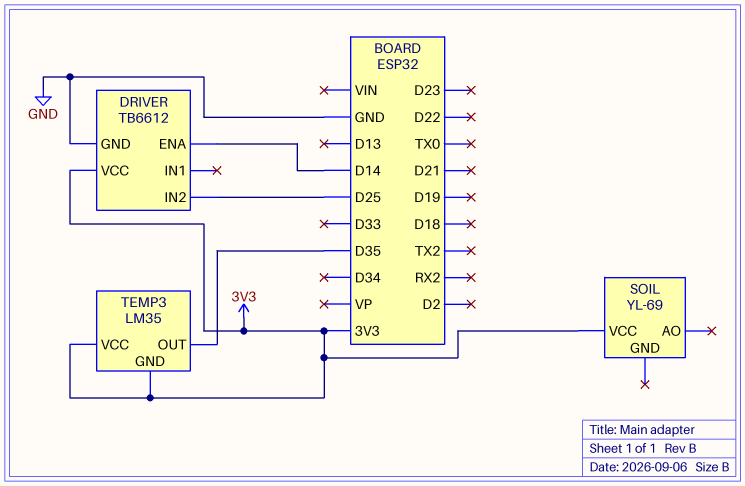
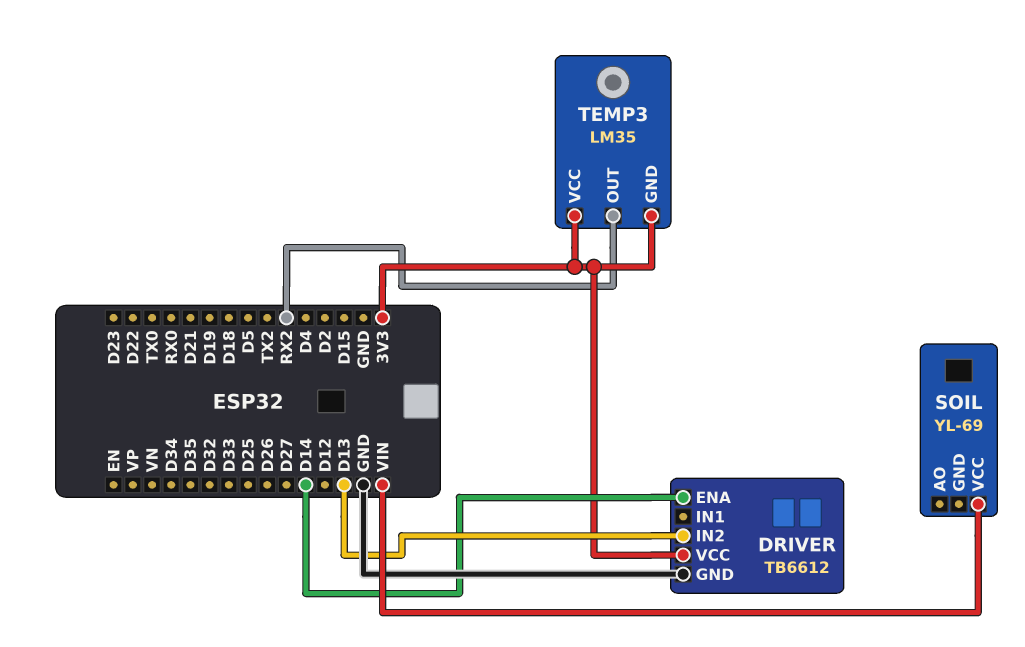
DRIVER pin IN2: D25 -> D13
SOIL pin VCC: 3V3 -> VIN
TEMP3 pin OUT: D35 -> RX2

